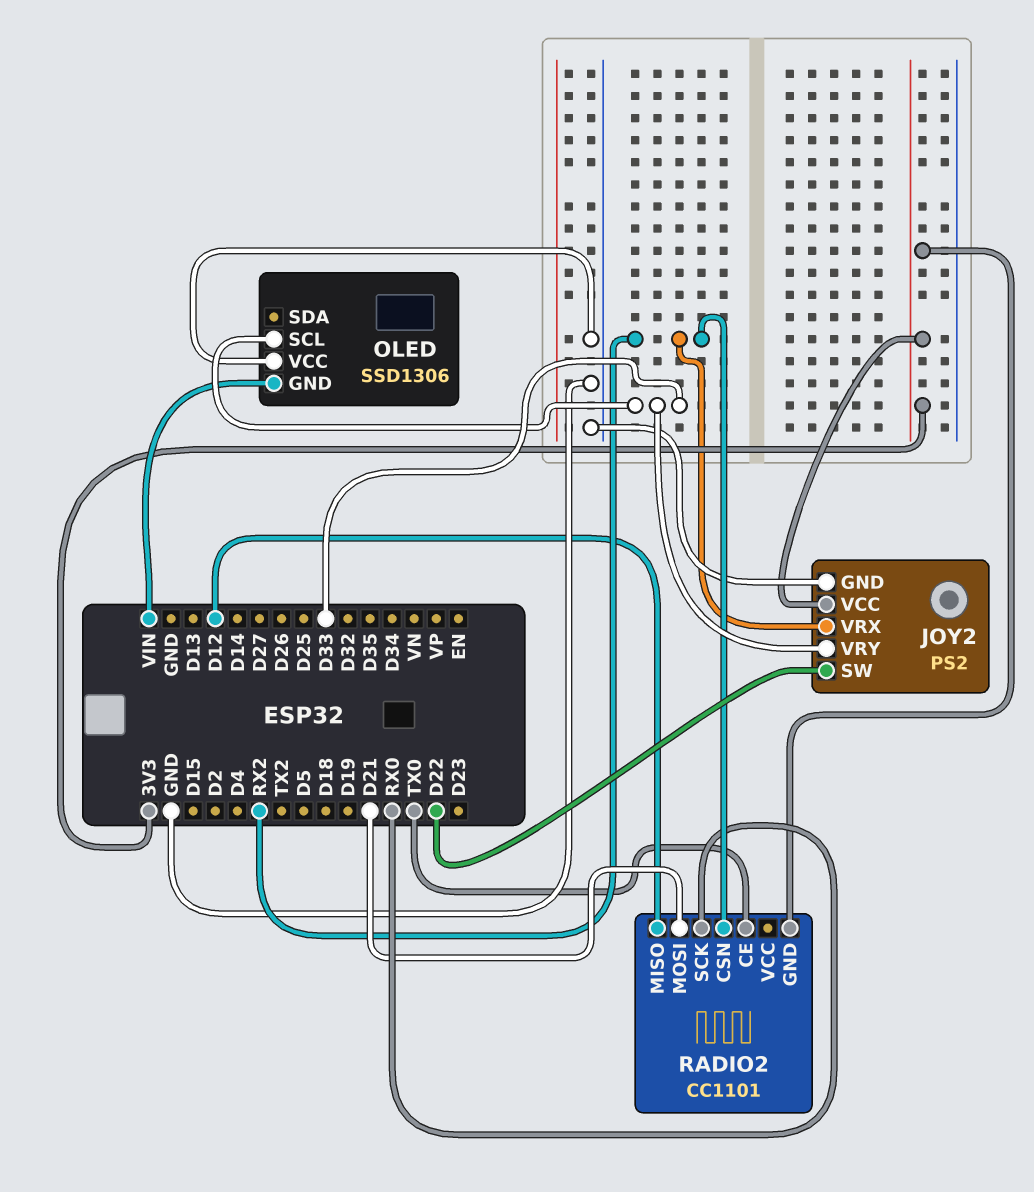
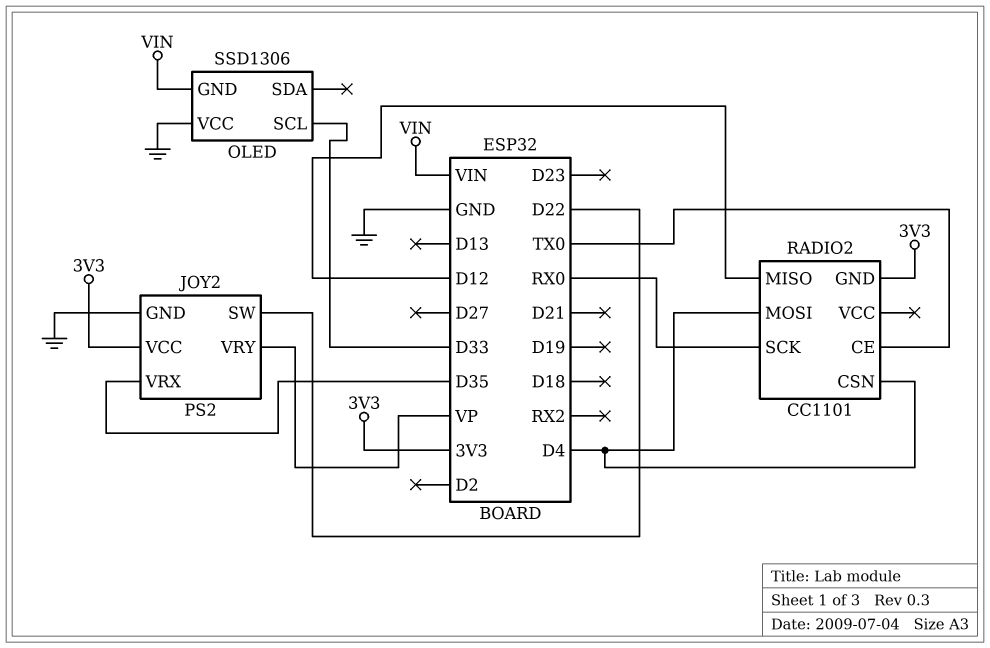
JOY2 pin VRX: RX2 -> D35
JOY2 pin VRY: D33 -> VP
RADIO2 pin CSN: RX2 -> D4
RADIO2 pin MOSI: D21 -> D4

